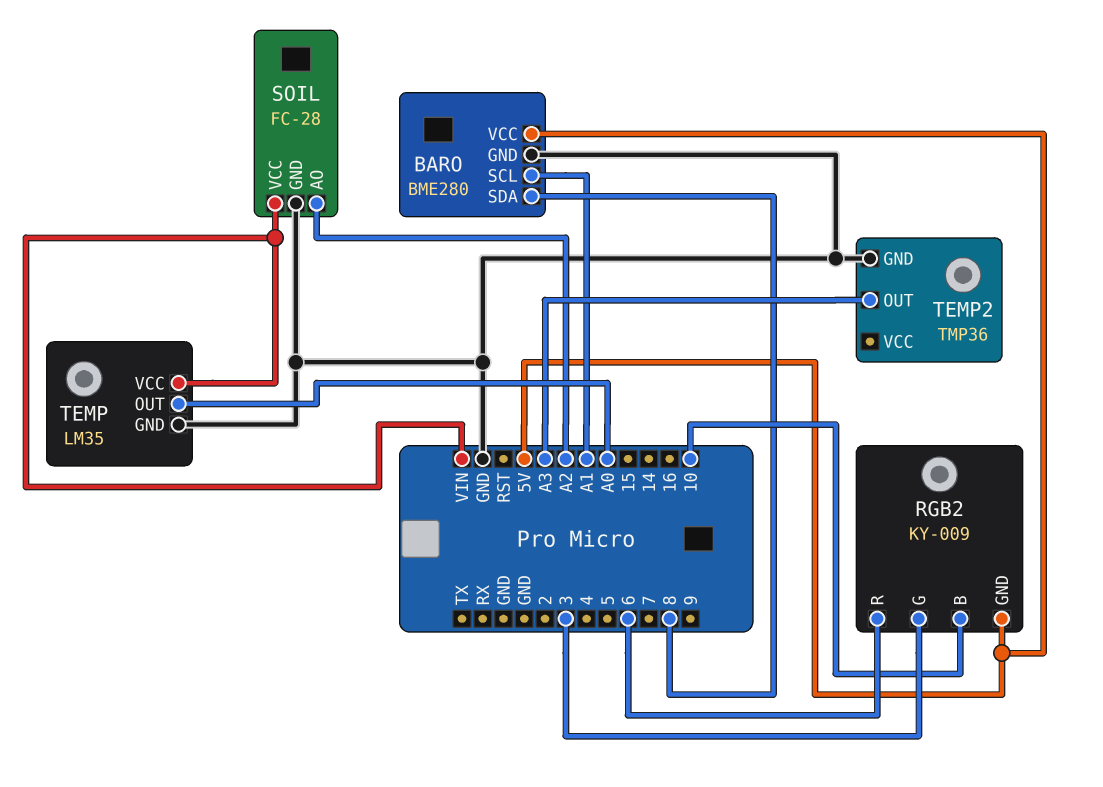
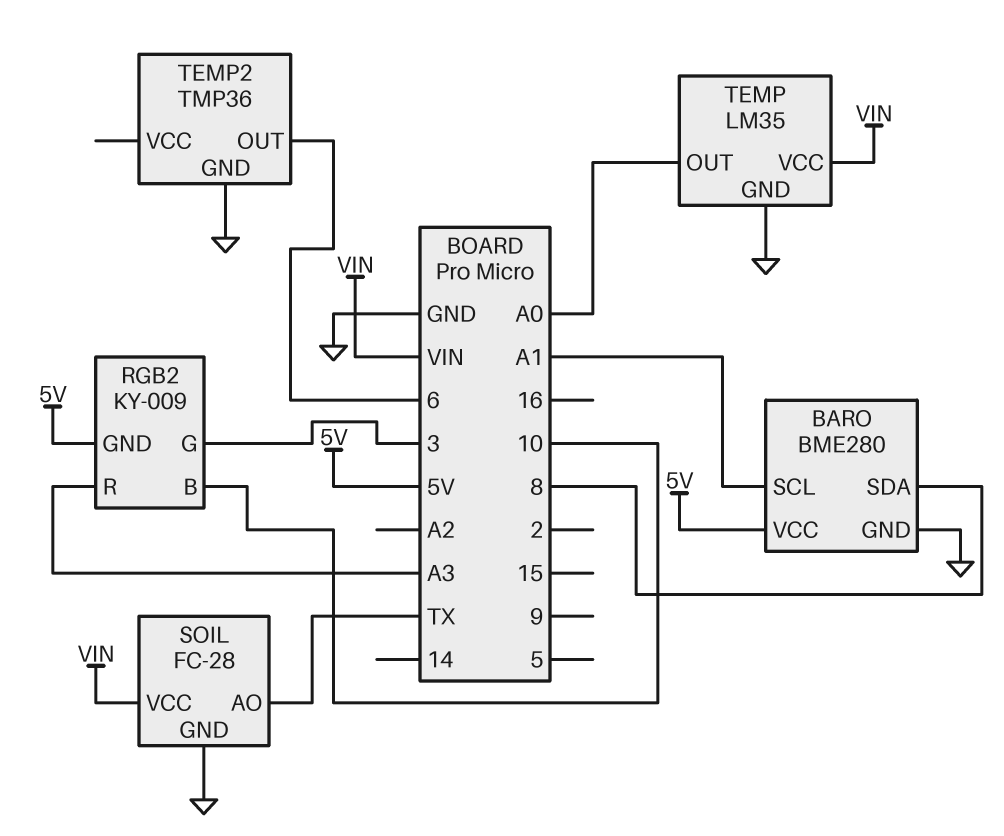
RGB2 pin R: 6 -> A3
SOIL pin AO: A2 -> TX
TEMP2 pin OUT: A3 -> 6

